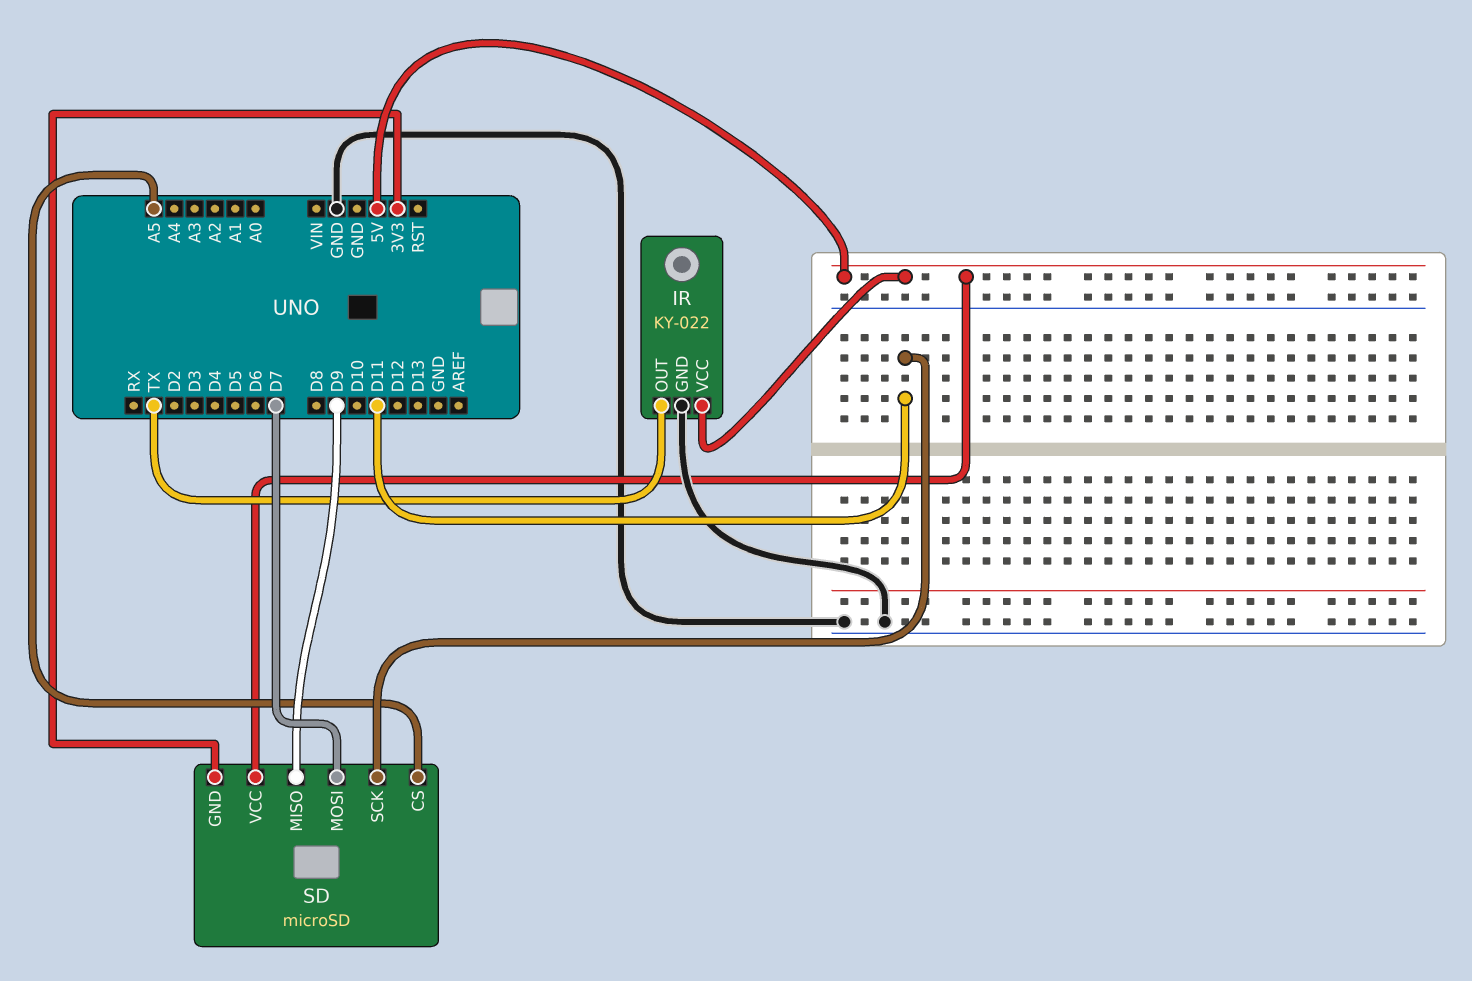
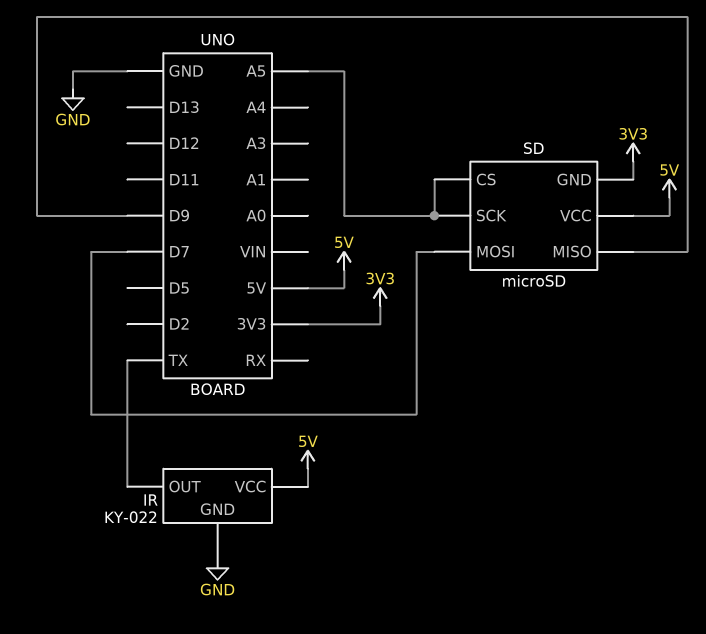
SD pin SCK: D11 -> A5

